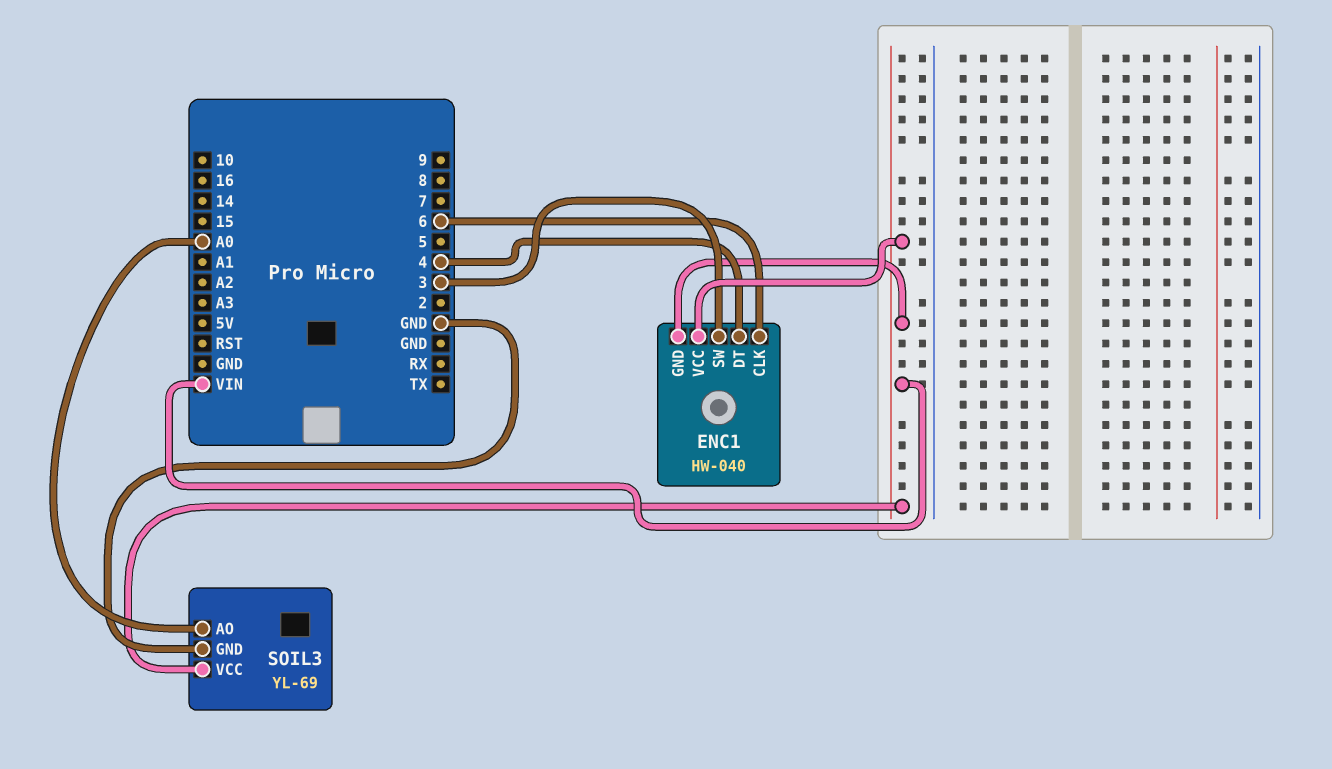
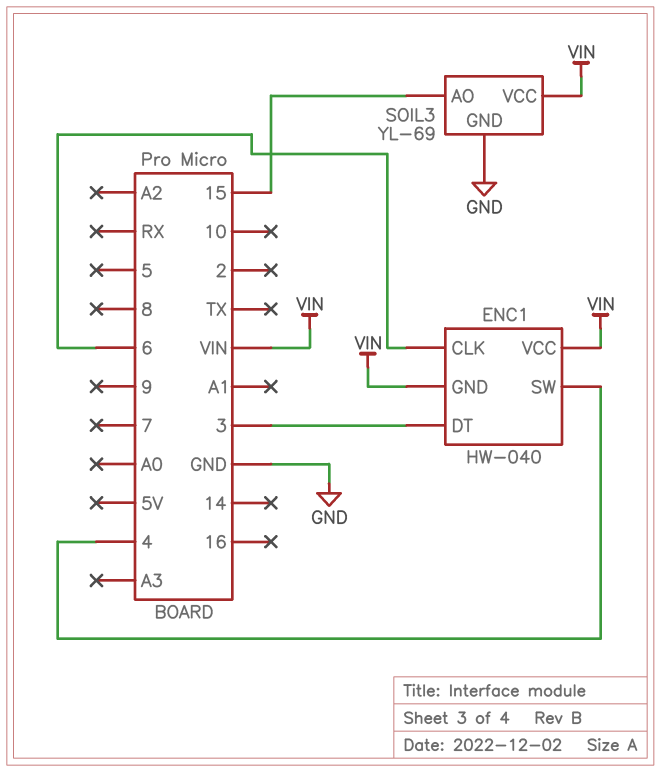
ENC1 pin DT: 4 -> 3
ENC1 pin SW: 3 -> 4
SOIL3 pin AO: A0 -> 15

